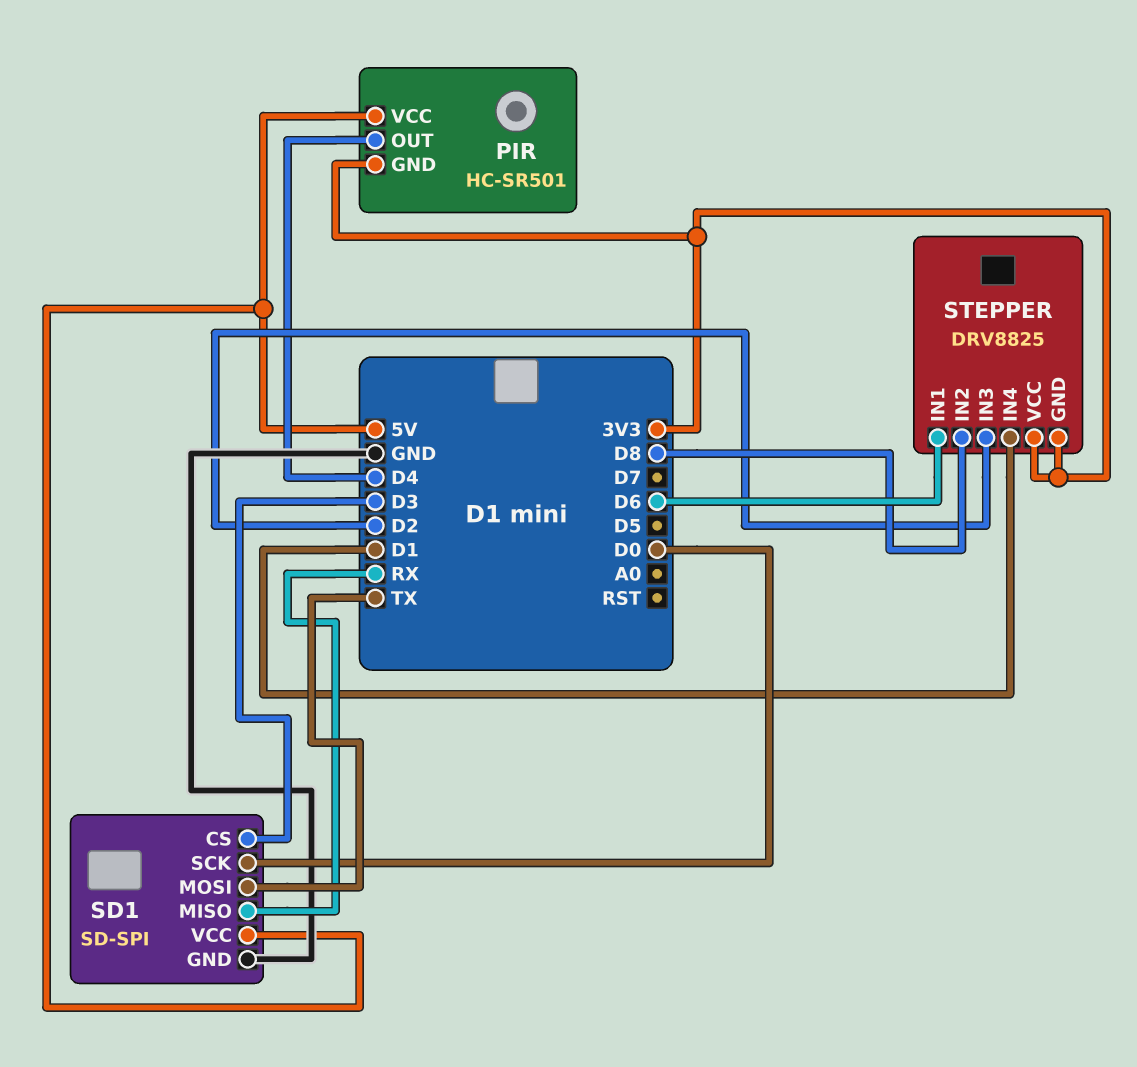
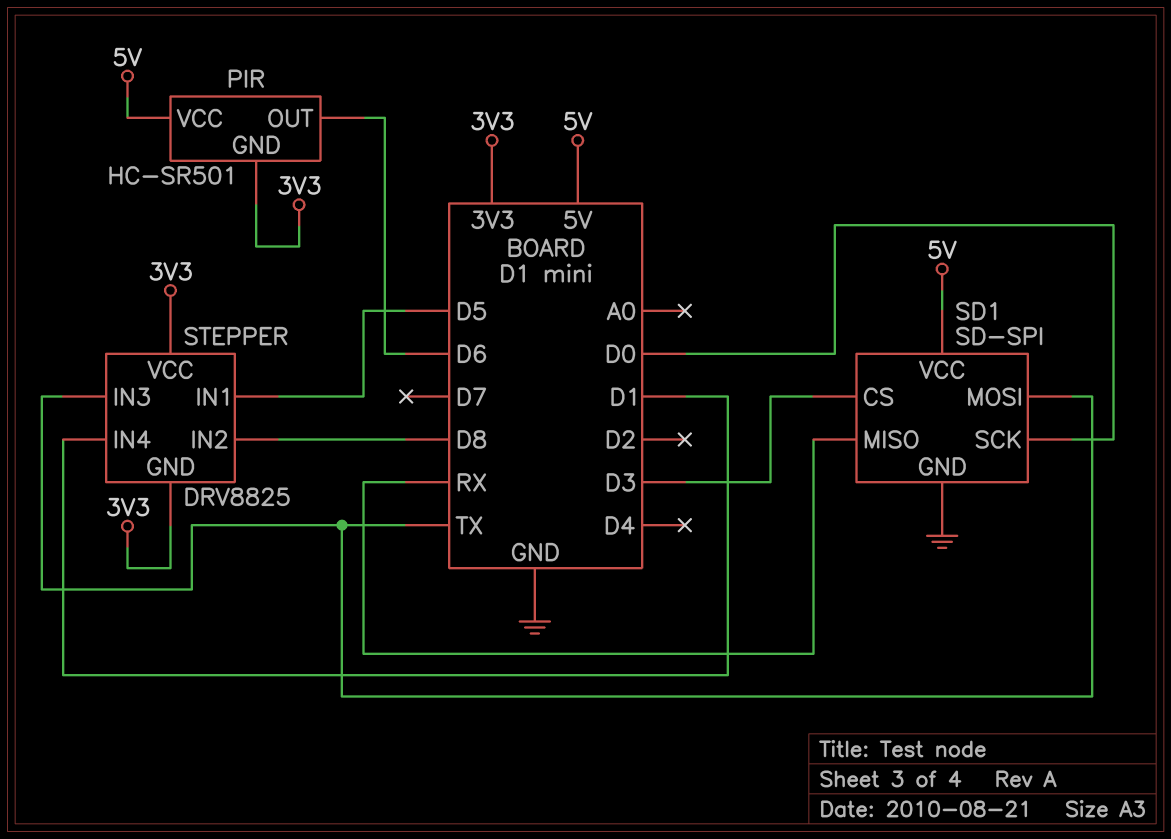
PIR pin OUT: D4 -> D6
STEPPER pin IN1: D6 -> D5
STEPPER pin IN3: D2 -> TX

